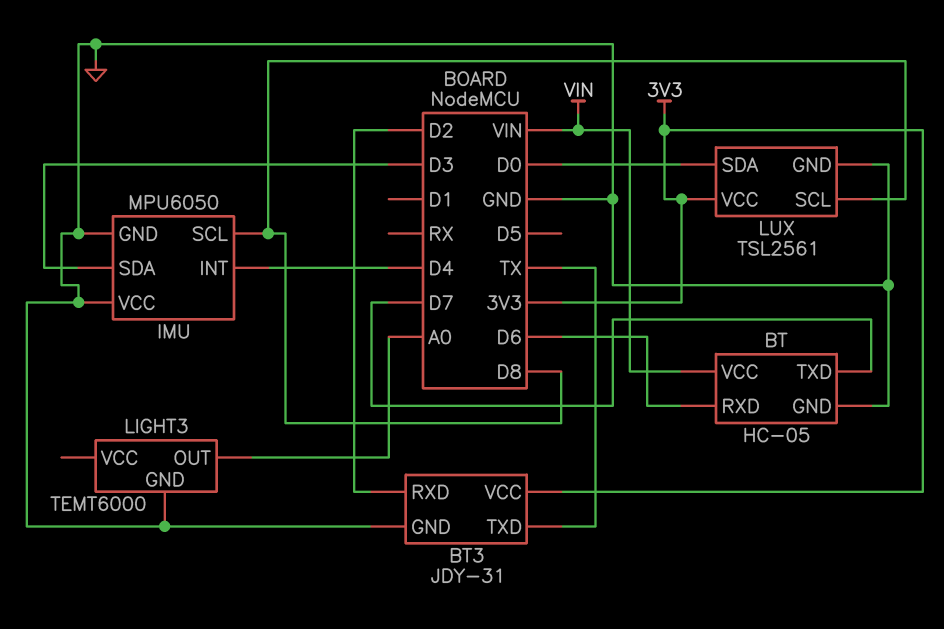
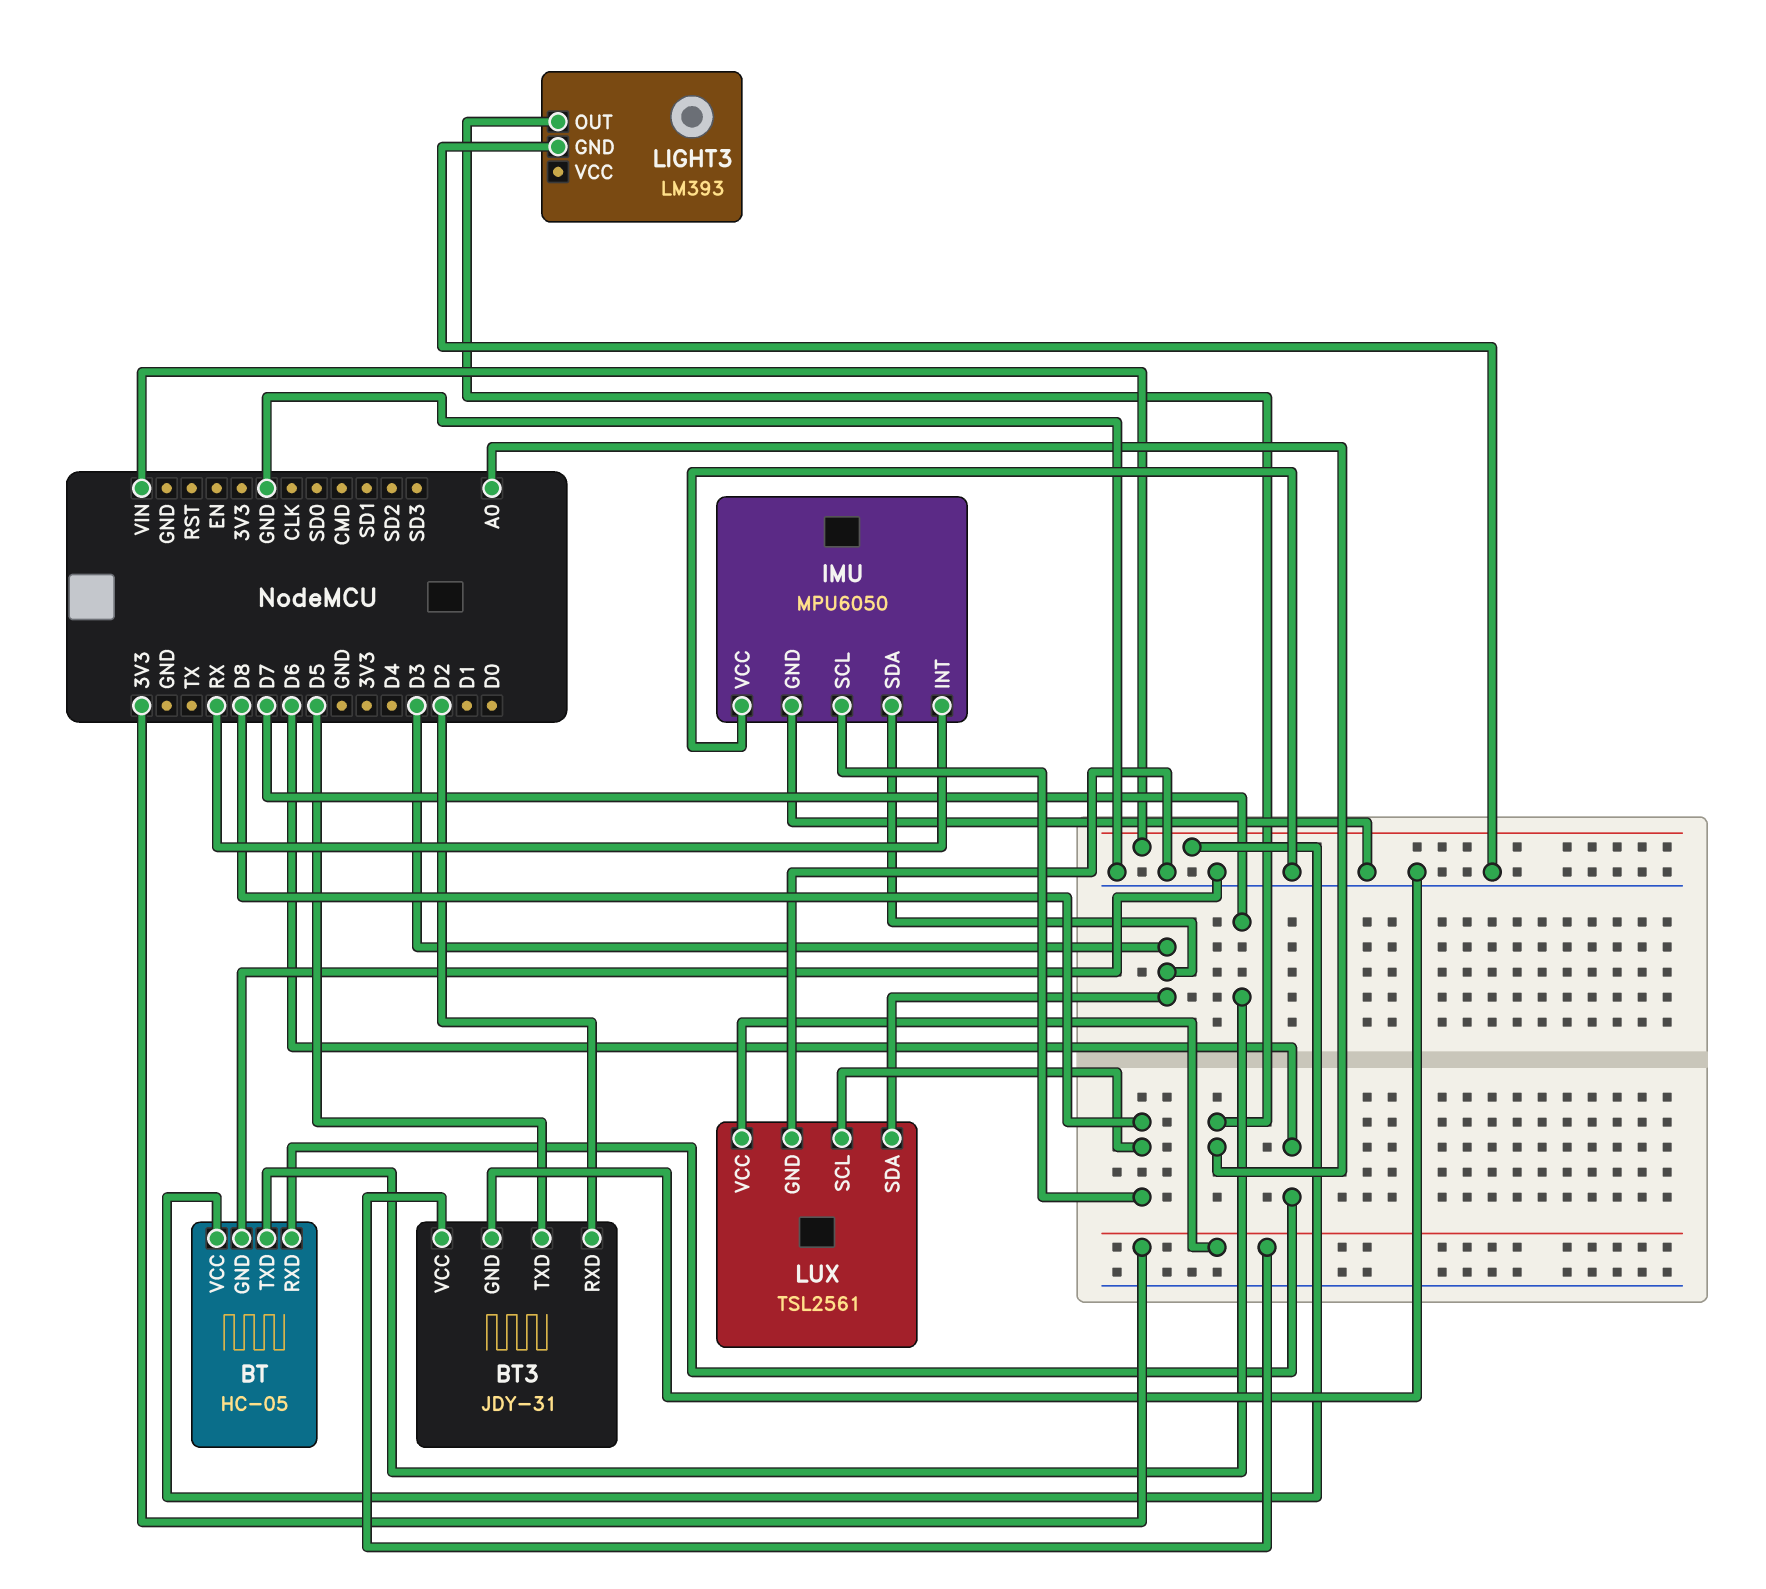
BT3 pin TXD: TX -> D5
IMU pin INT: D4 -> RX
LIGHT3: TEMT6000 -> LM393
LUX pin SDA: D0 -> D3

